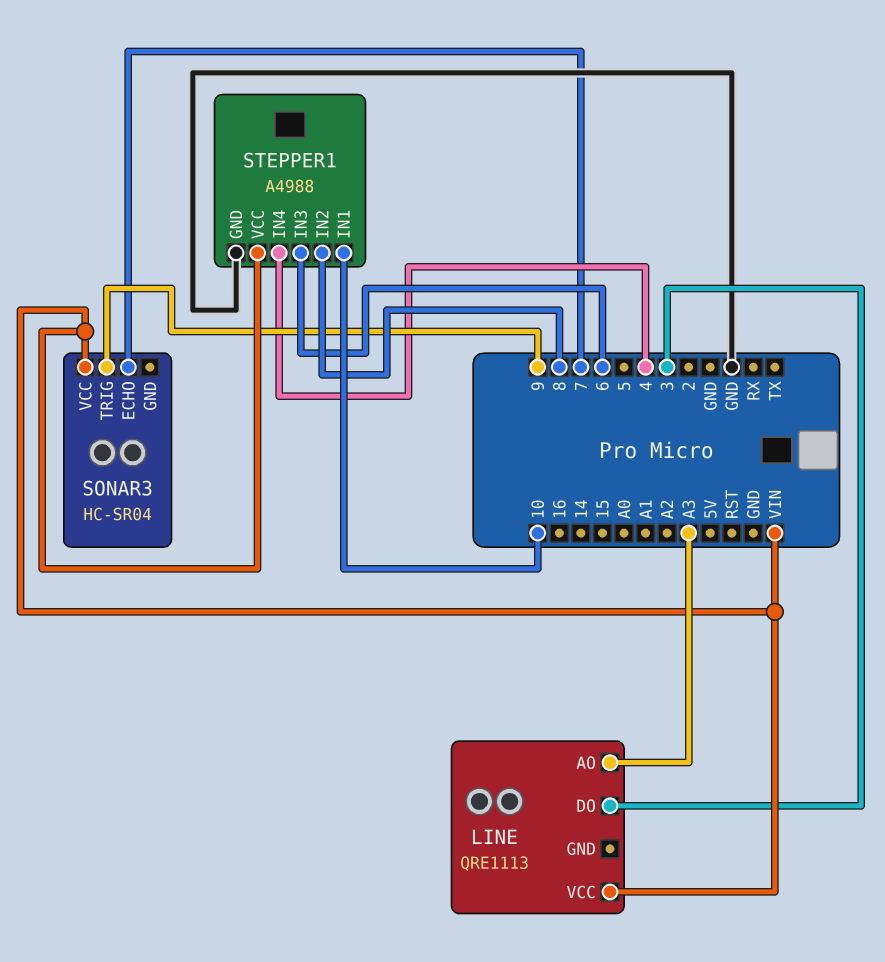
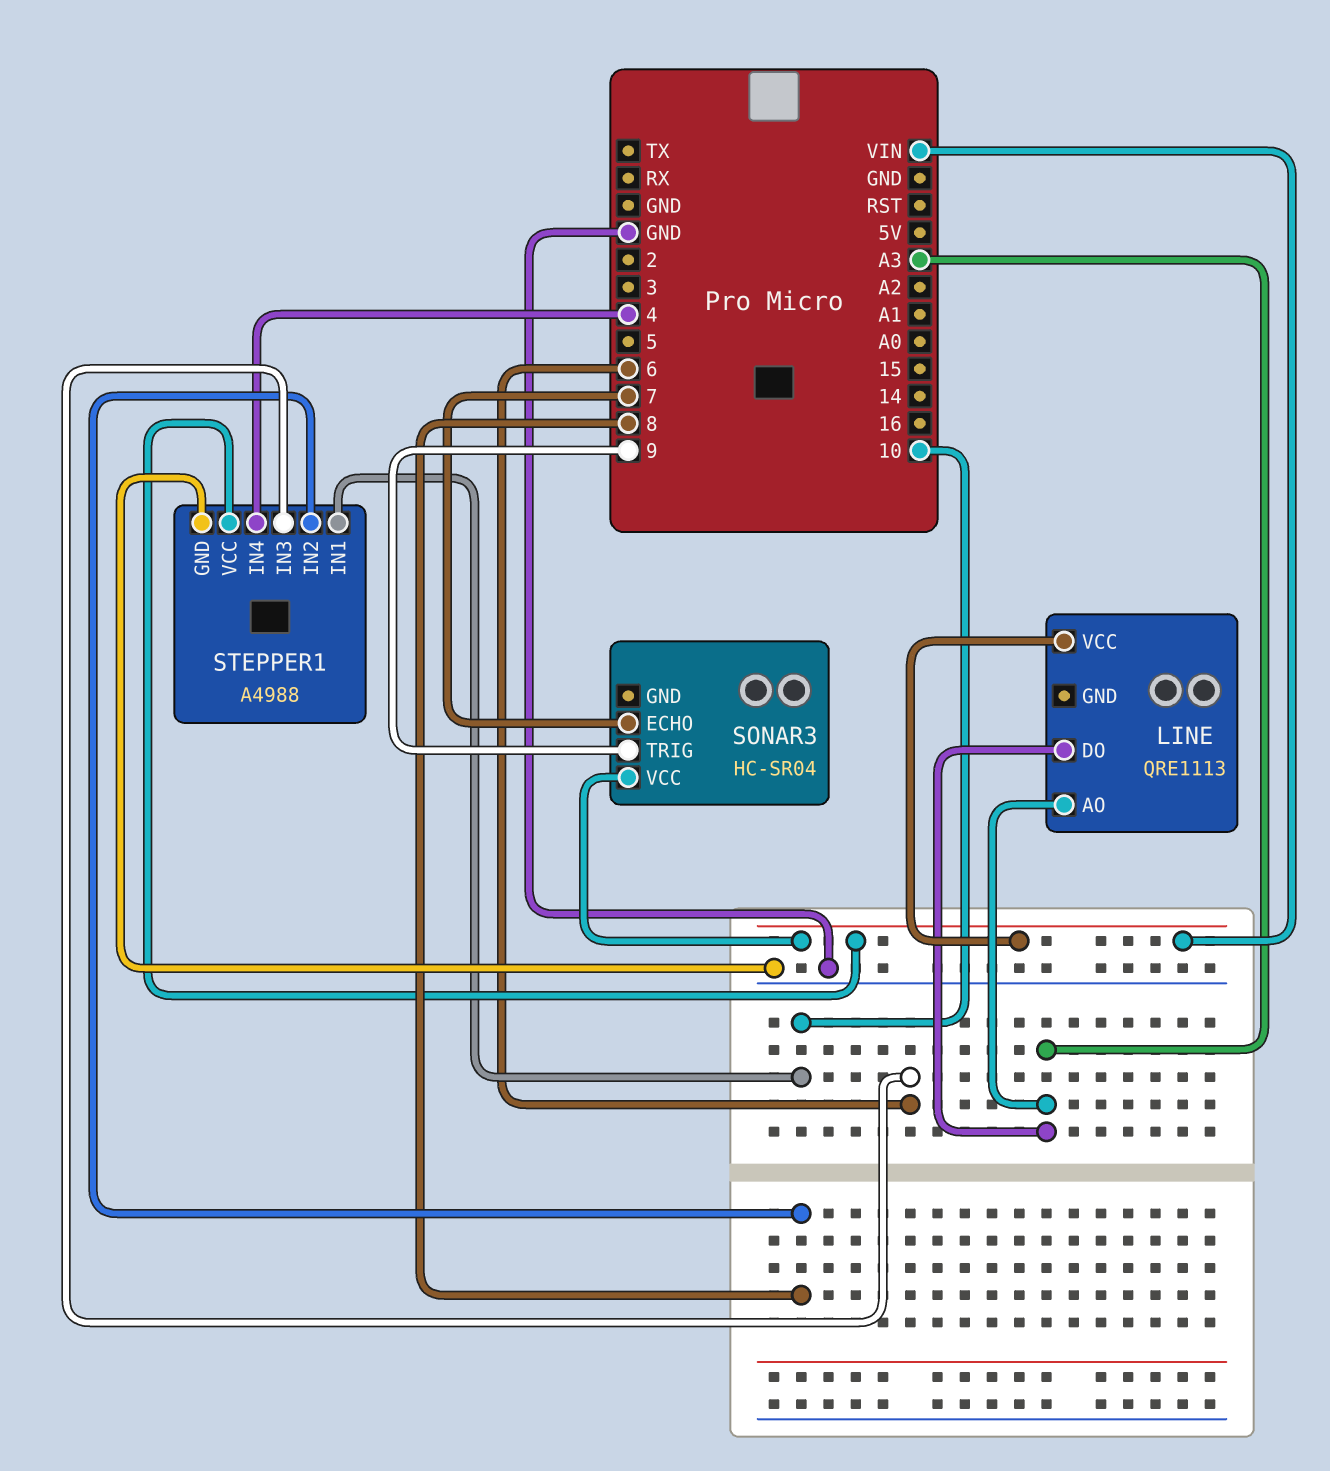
LINE pin DO: 3 -> A3

